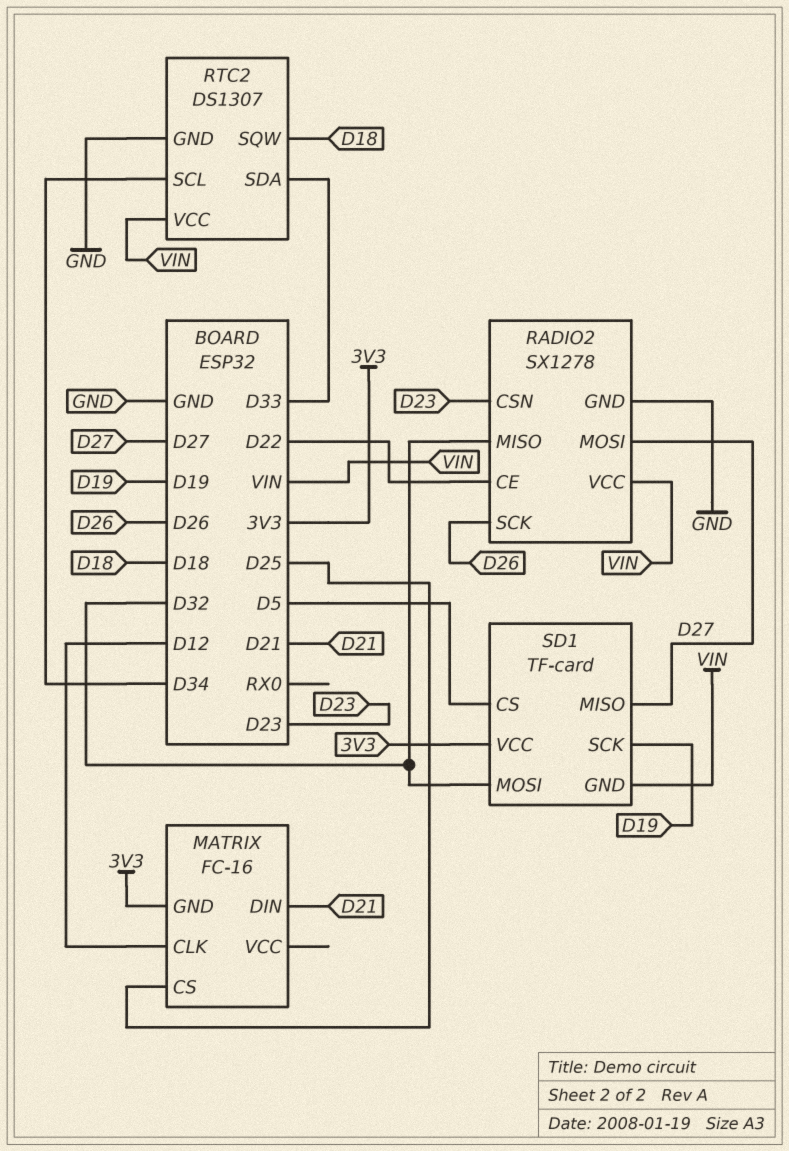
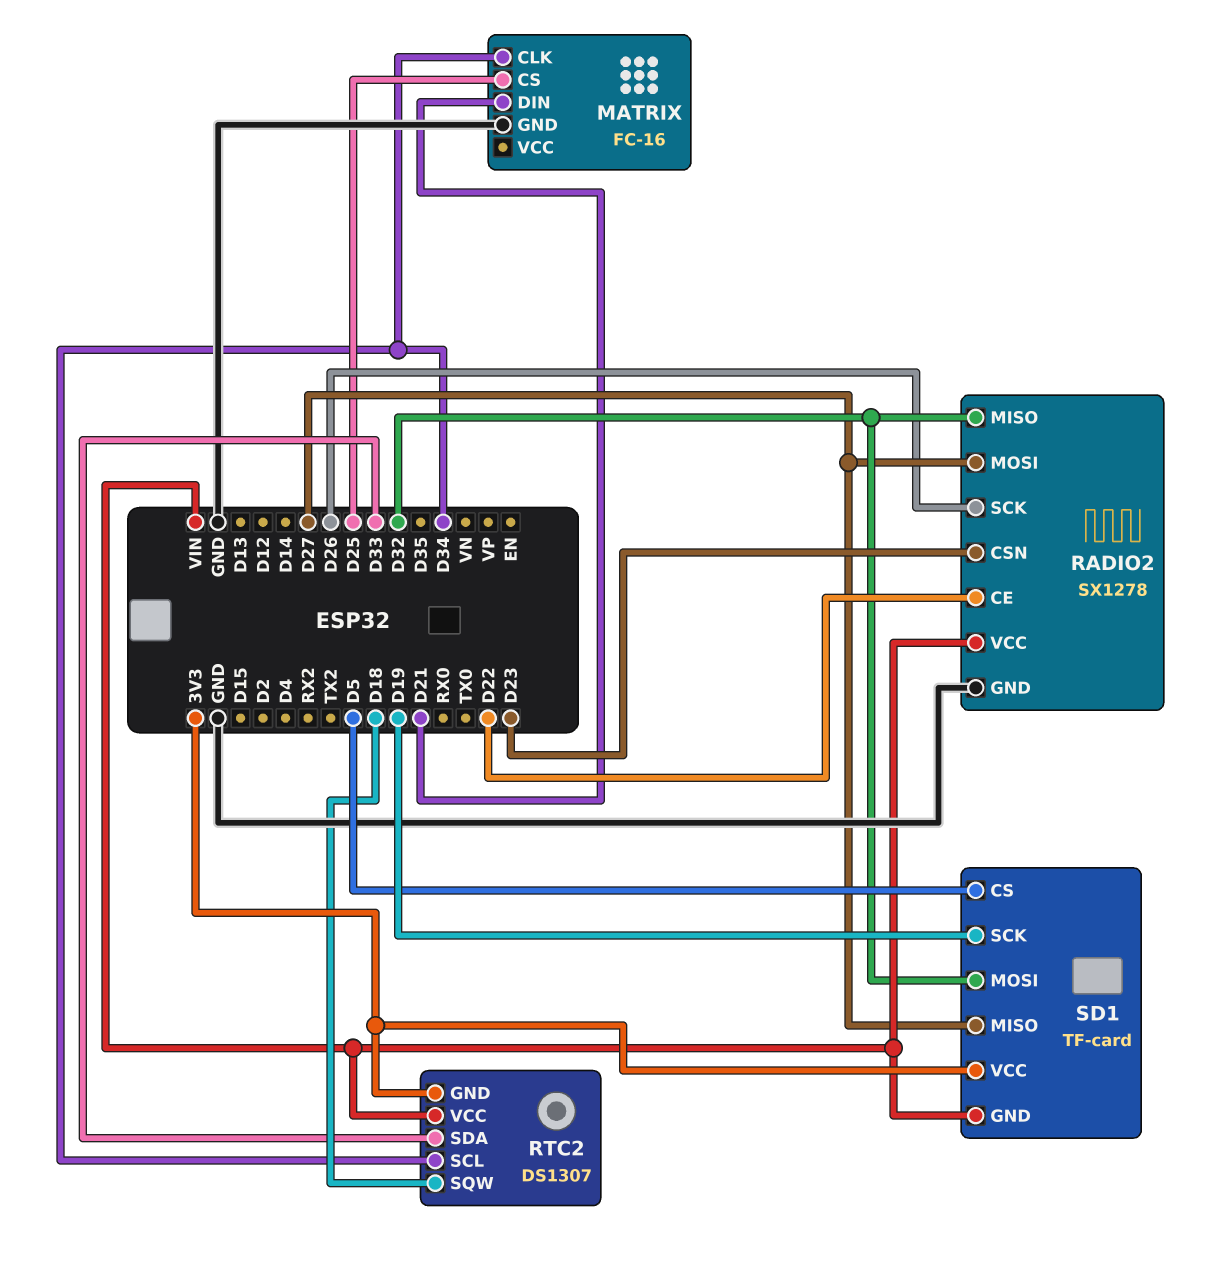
MATRIX pin CLK: D12 -> D34
MATRIX pin GND: 3V3 -> GND
RTC2 pin GND: GND -> 3V3

